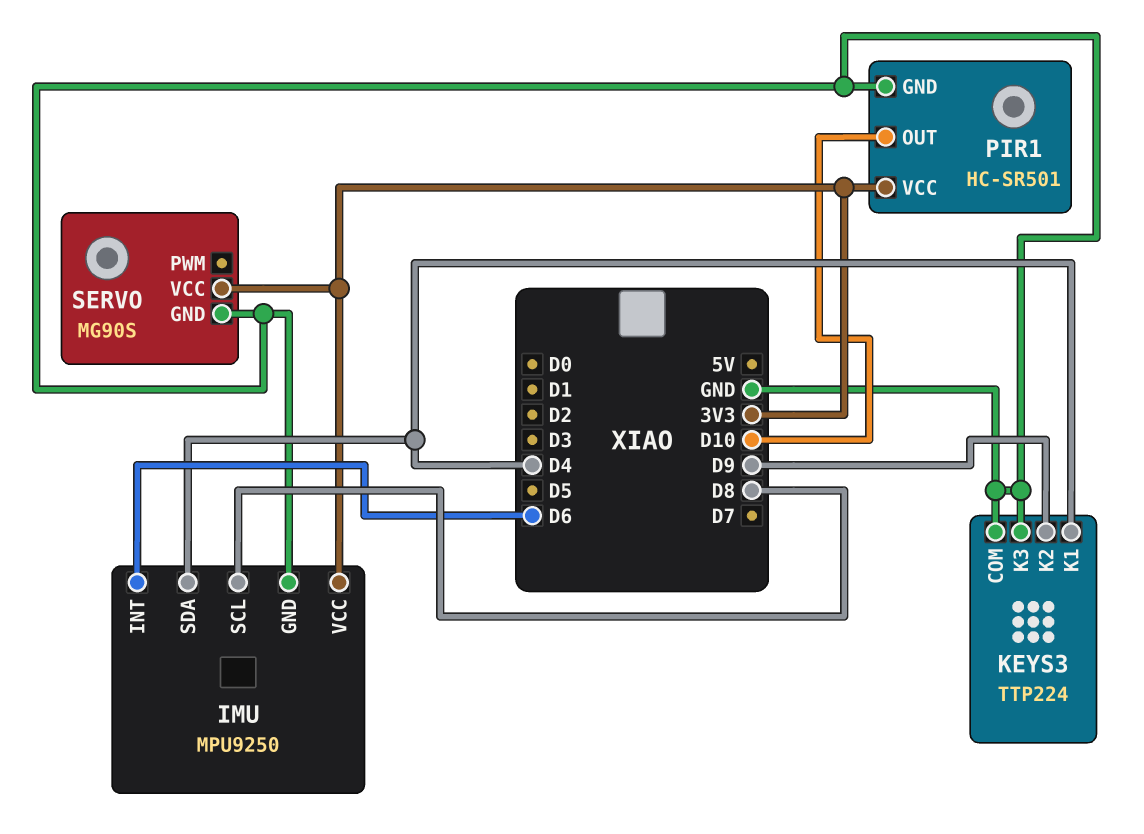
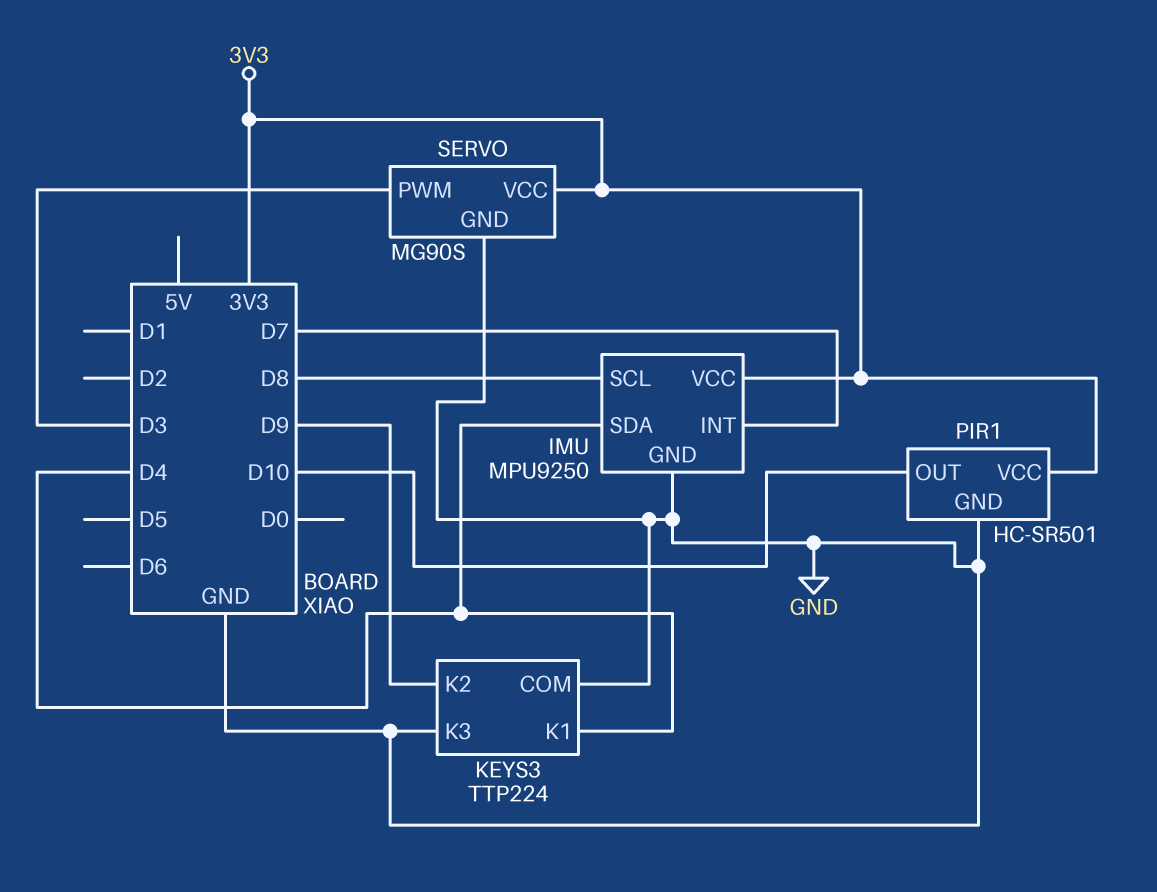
IMU pin INT: D6 -> D7
SERVO pin PWM: none -> D3

